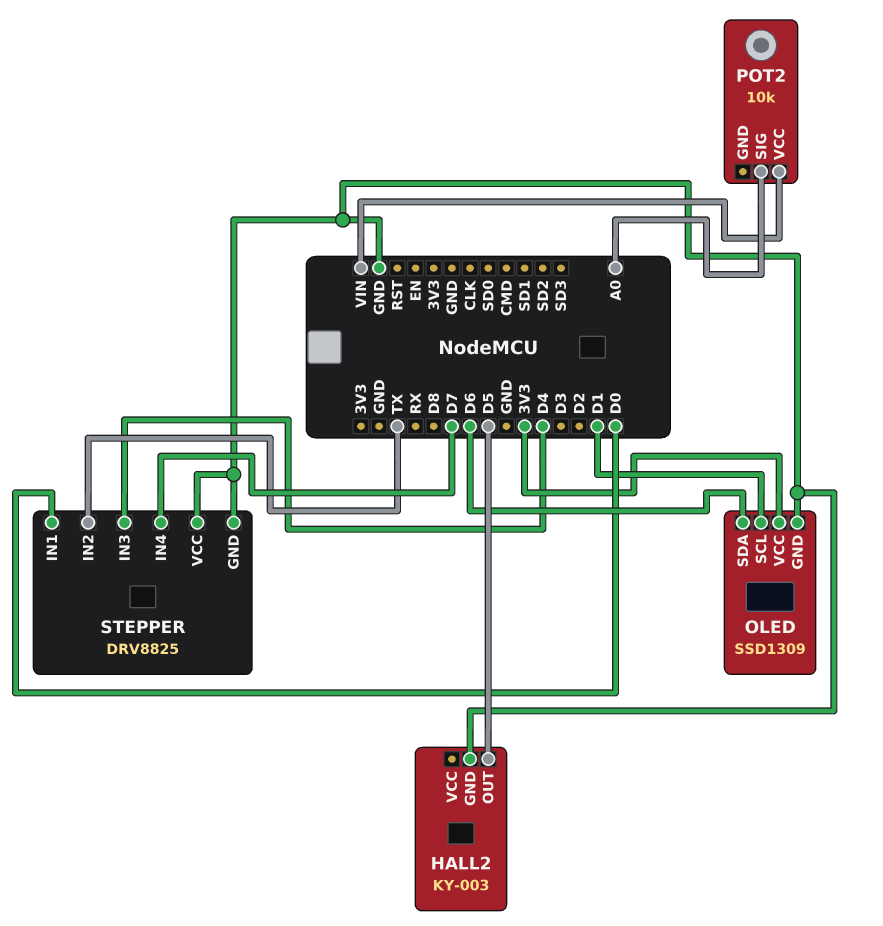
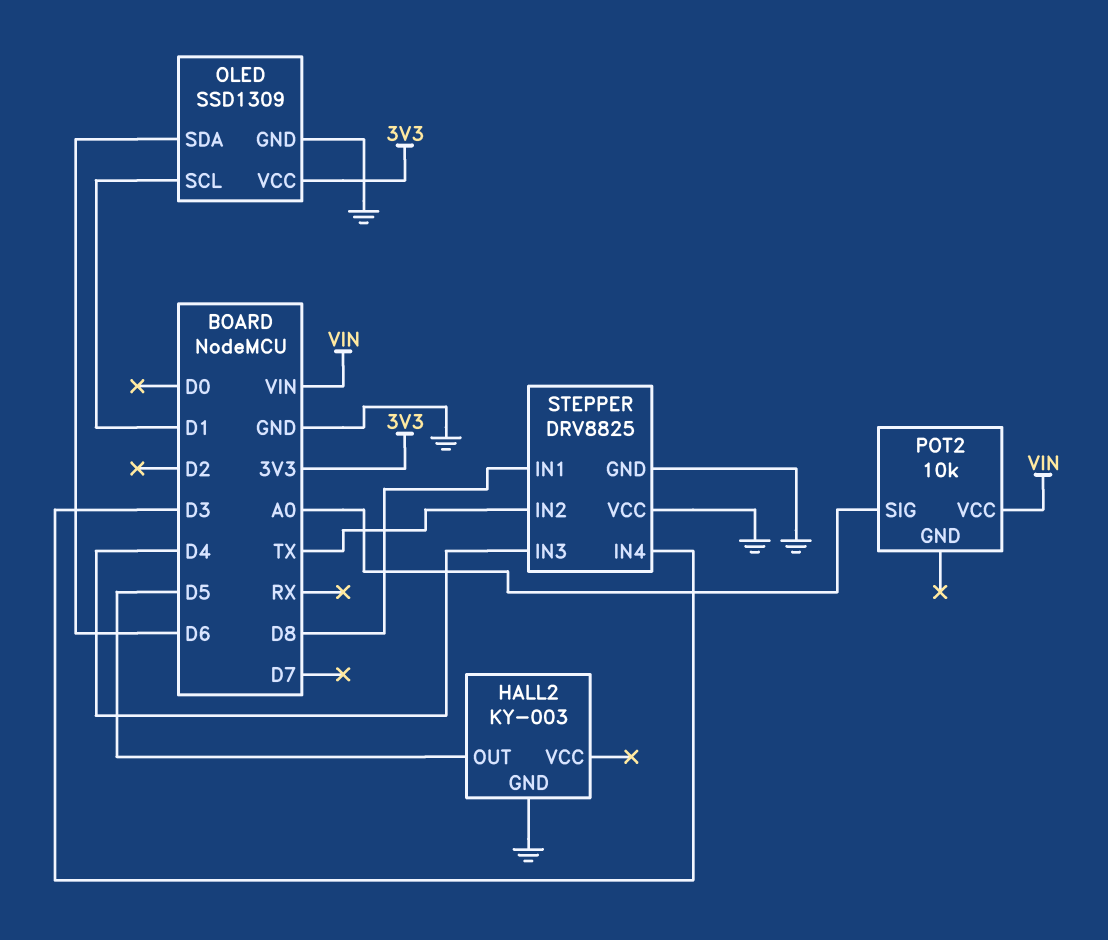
STEPPER pin IN1: D0 -> D8
STEPPER pin IN4: D7 -> D3

